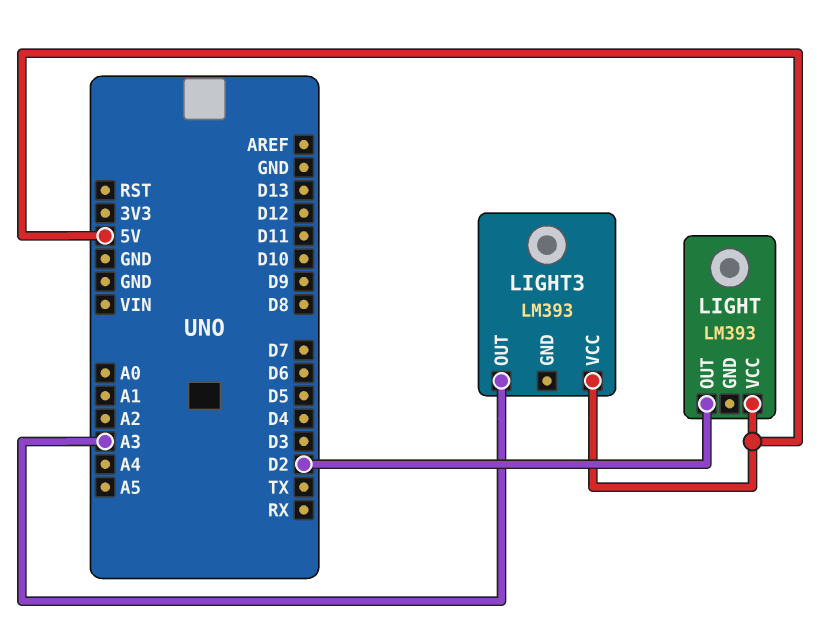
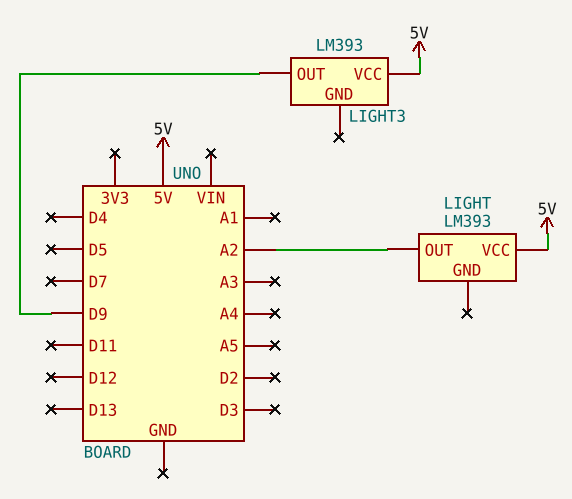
LIGHT pin OUT: D2 -> A2
LIGHT3 pin OUT: A3 -> D9

